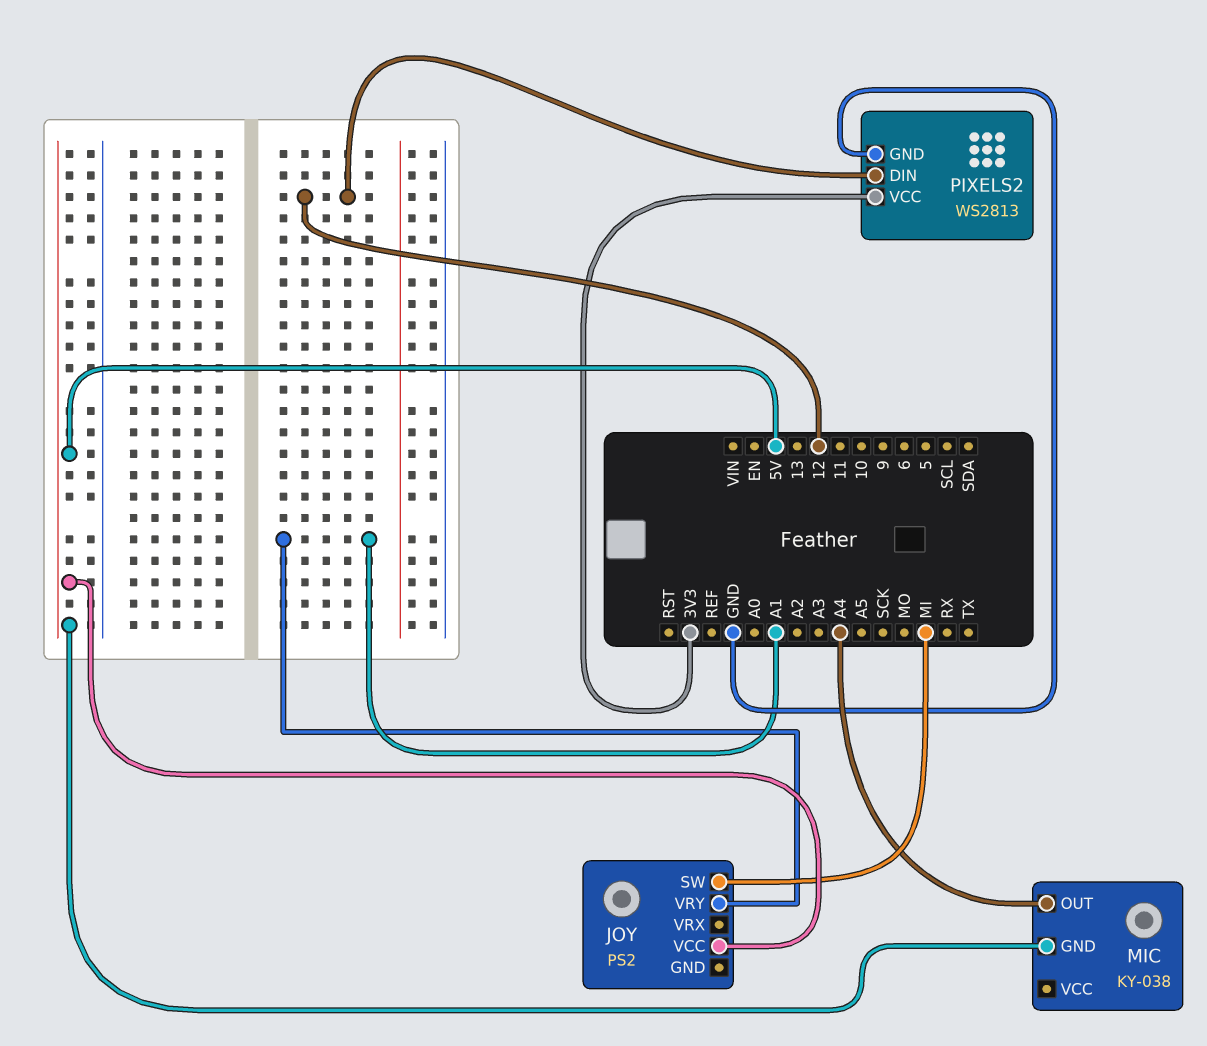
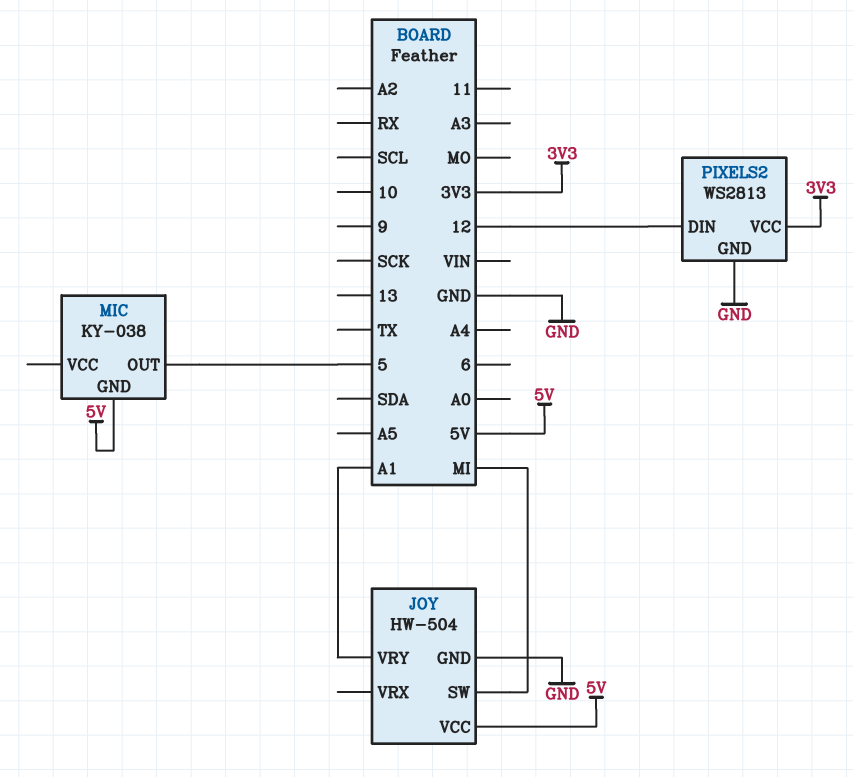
JOY: PS2 -> HW-504
JOY pin GND: none -> GND
MIC pin OUT: A4 -> 5

